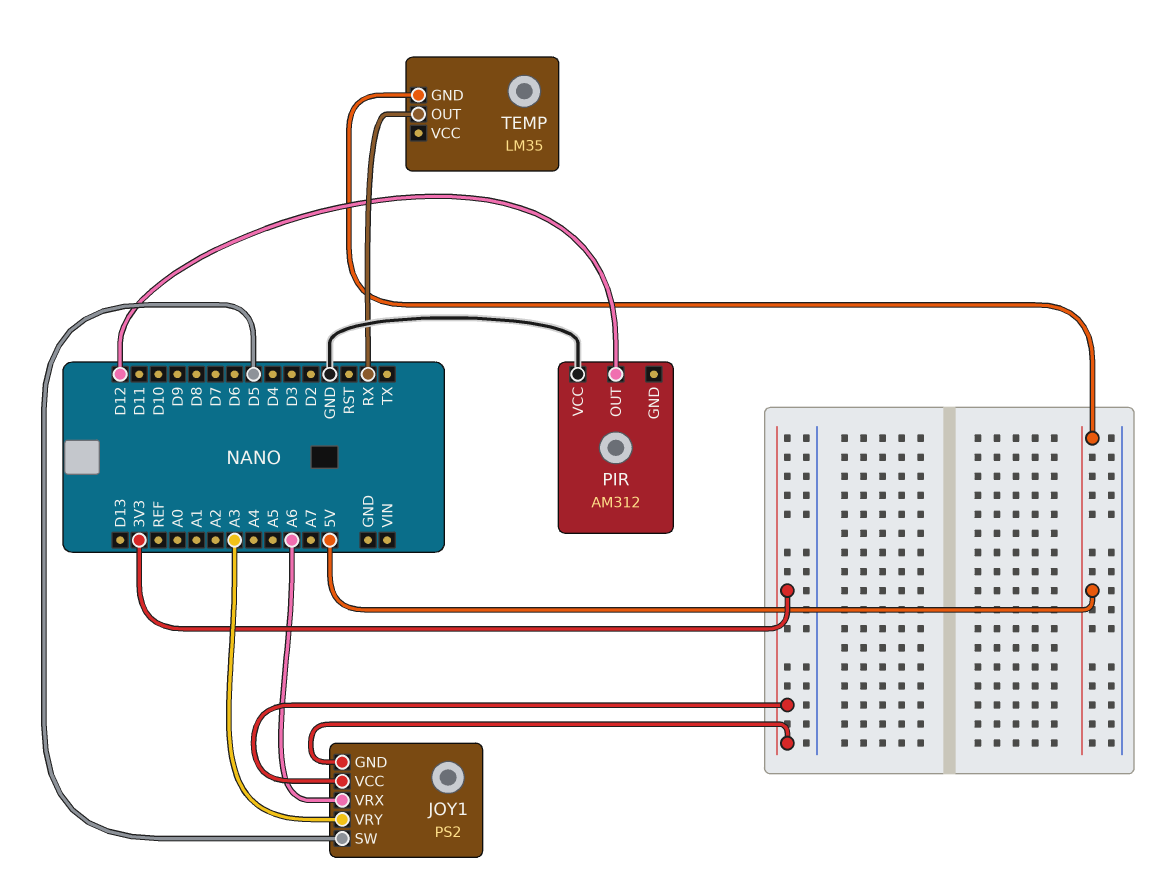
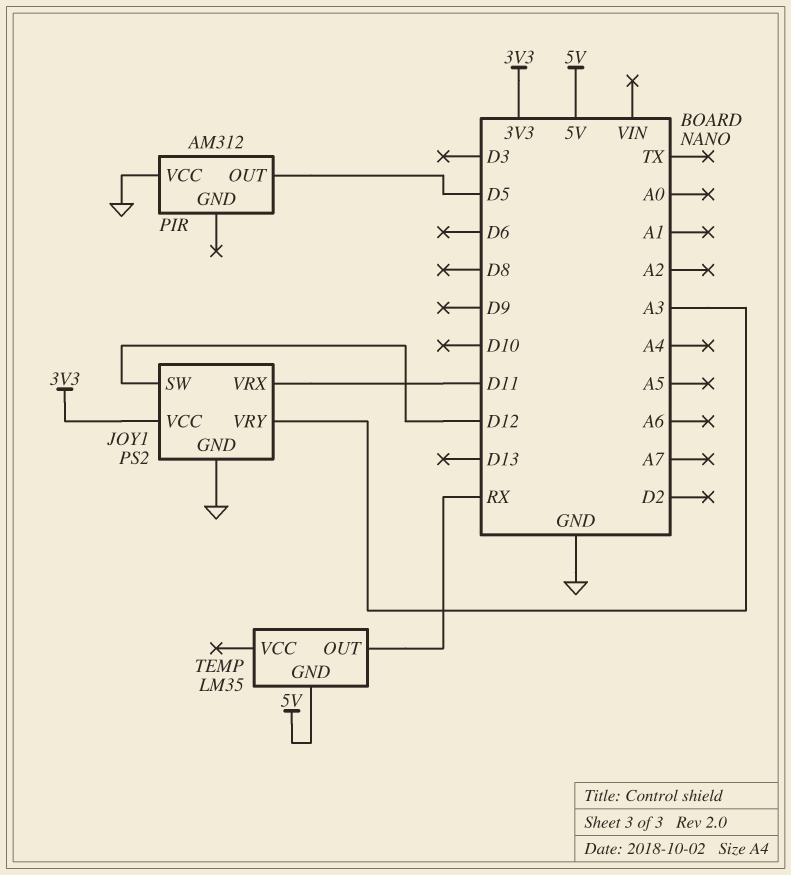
JOY1 pin GND: 3V3 -> GND
JOY1 pin SW: D5 -> D12
JOY1 pin VRX: A6 -> D11
PIR pin OUT: D12 -> D5

